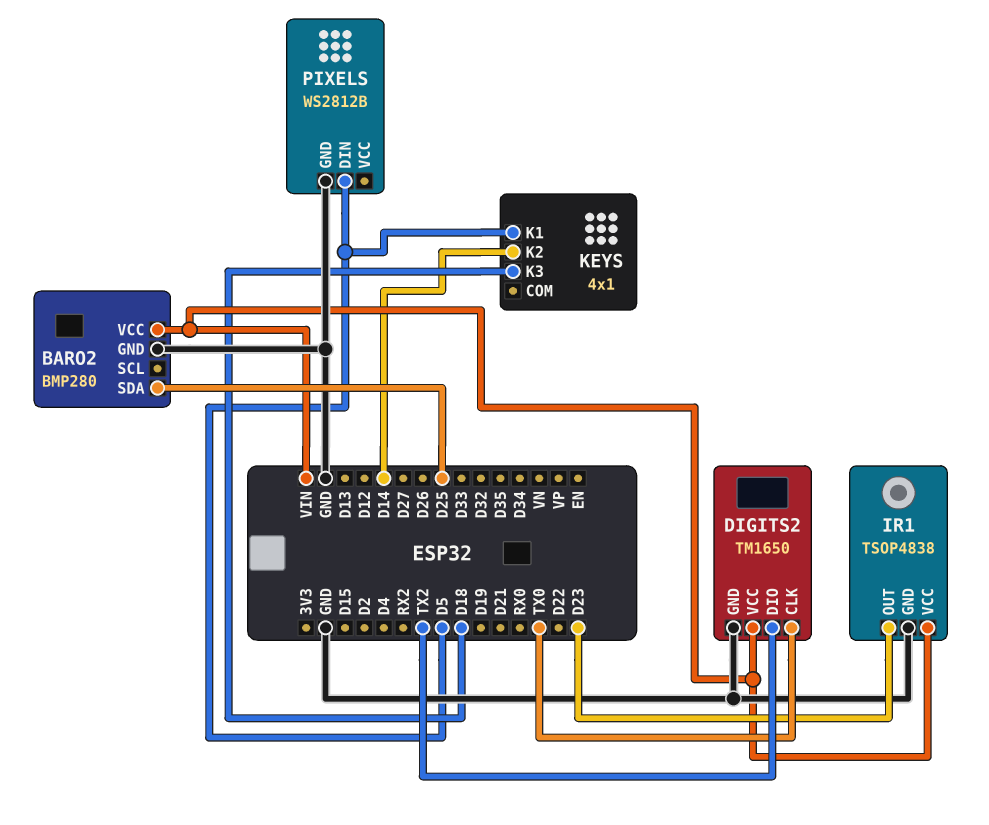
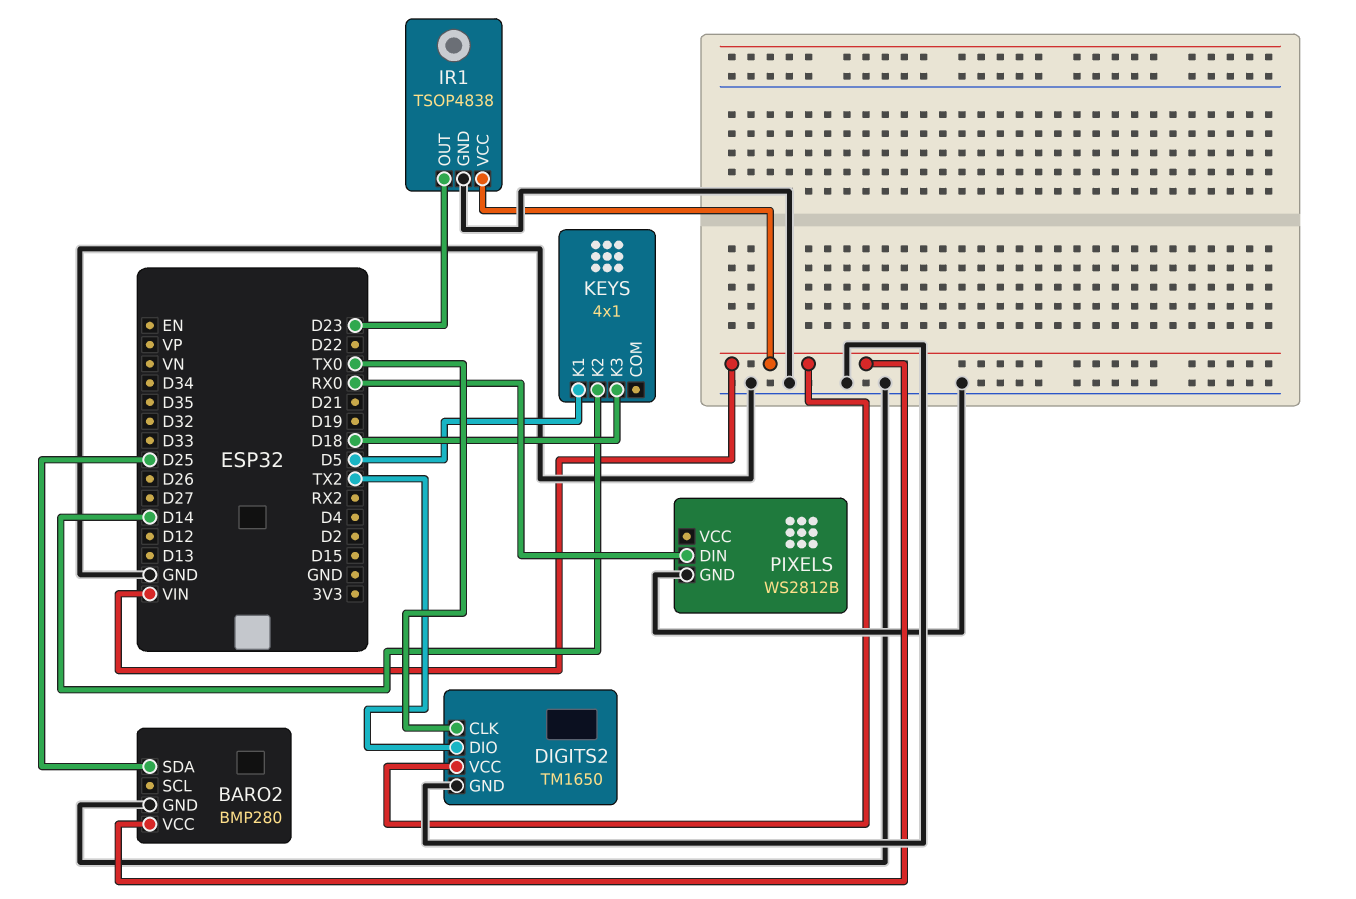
PIXELS pin DIN: D5 -> RX0

